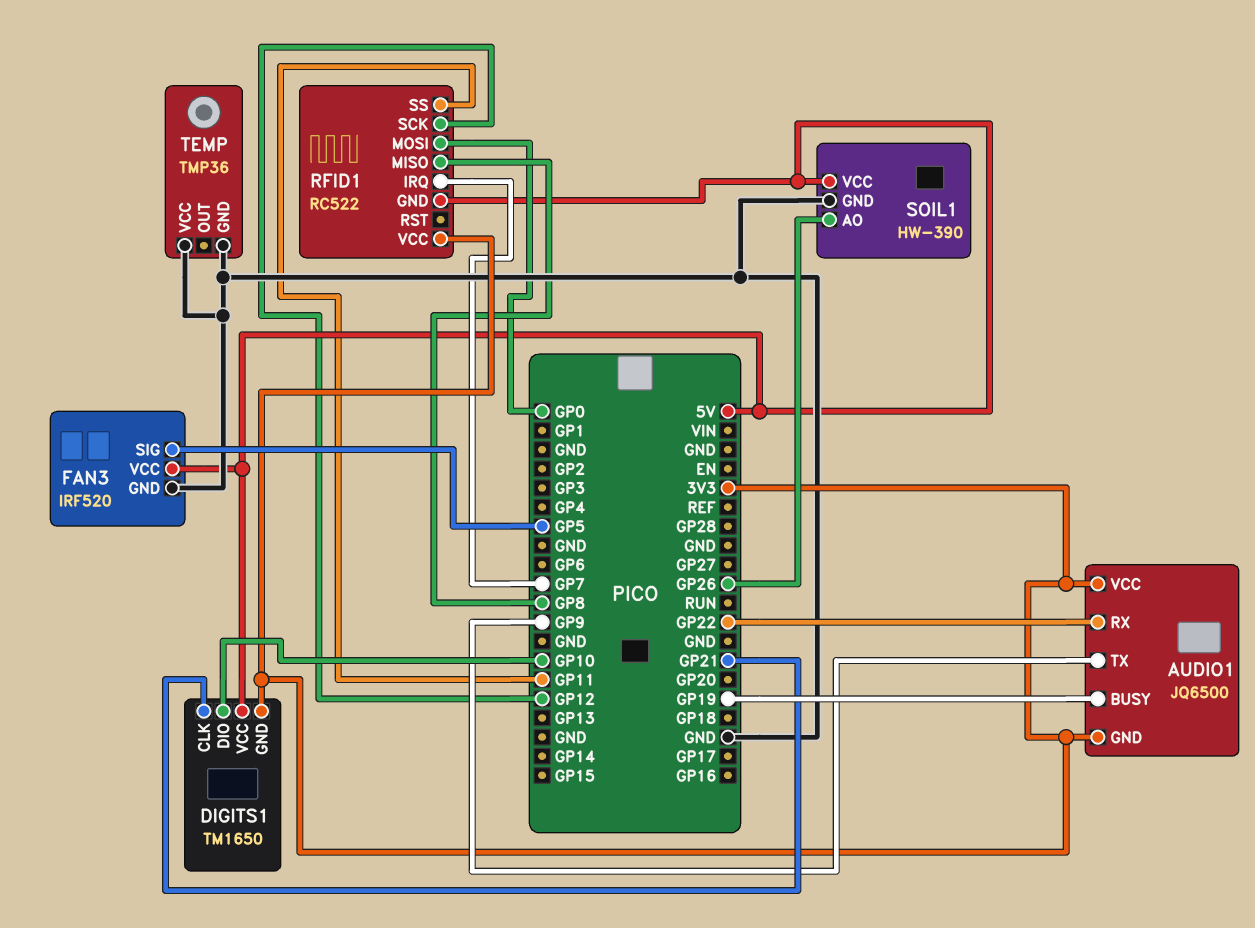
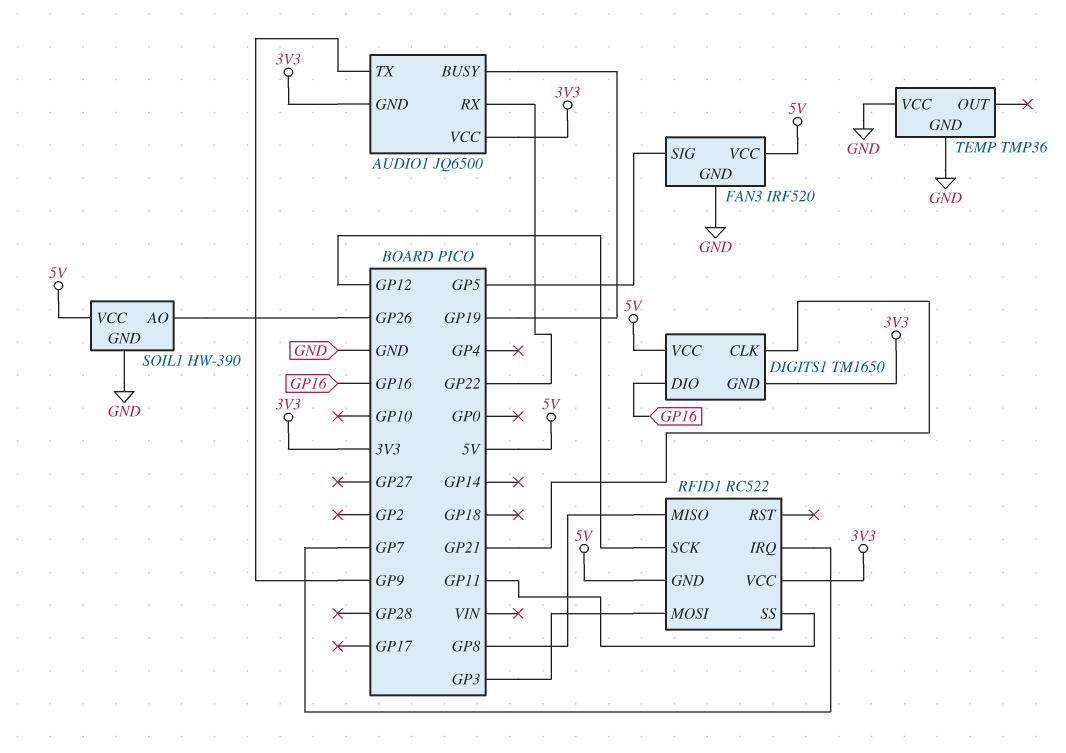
DIGITS1 pin DIO: GP10 -> GP16
RFID1 pin MOSI: GP0 -> GP3

